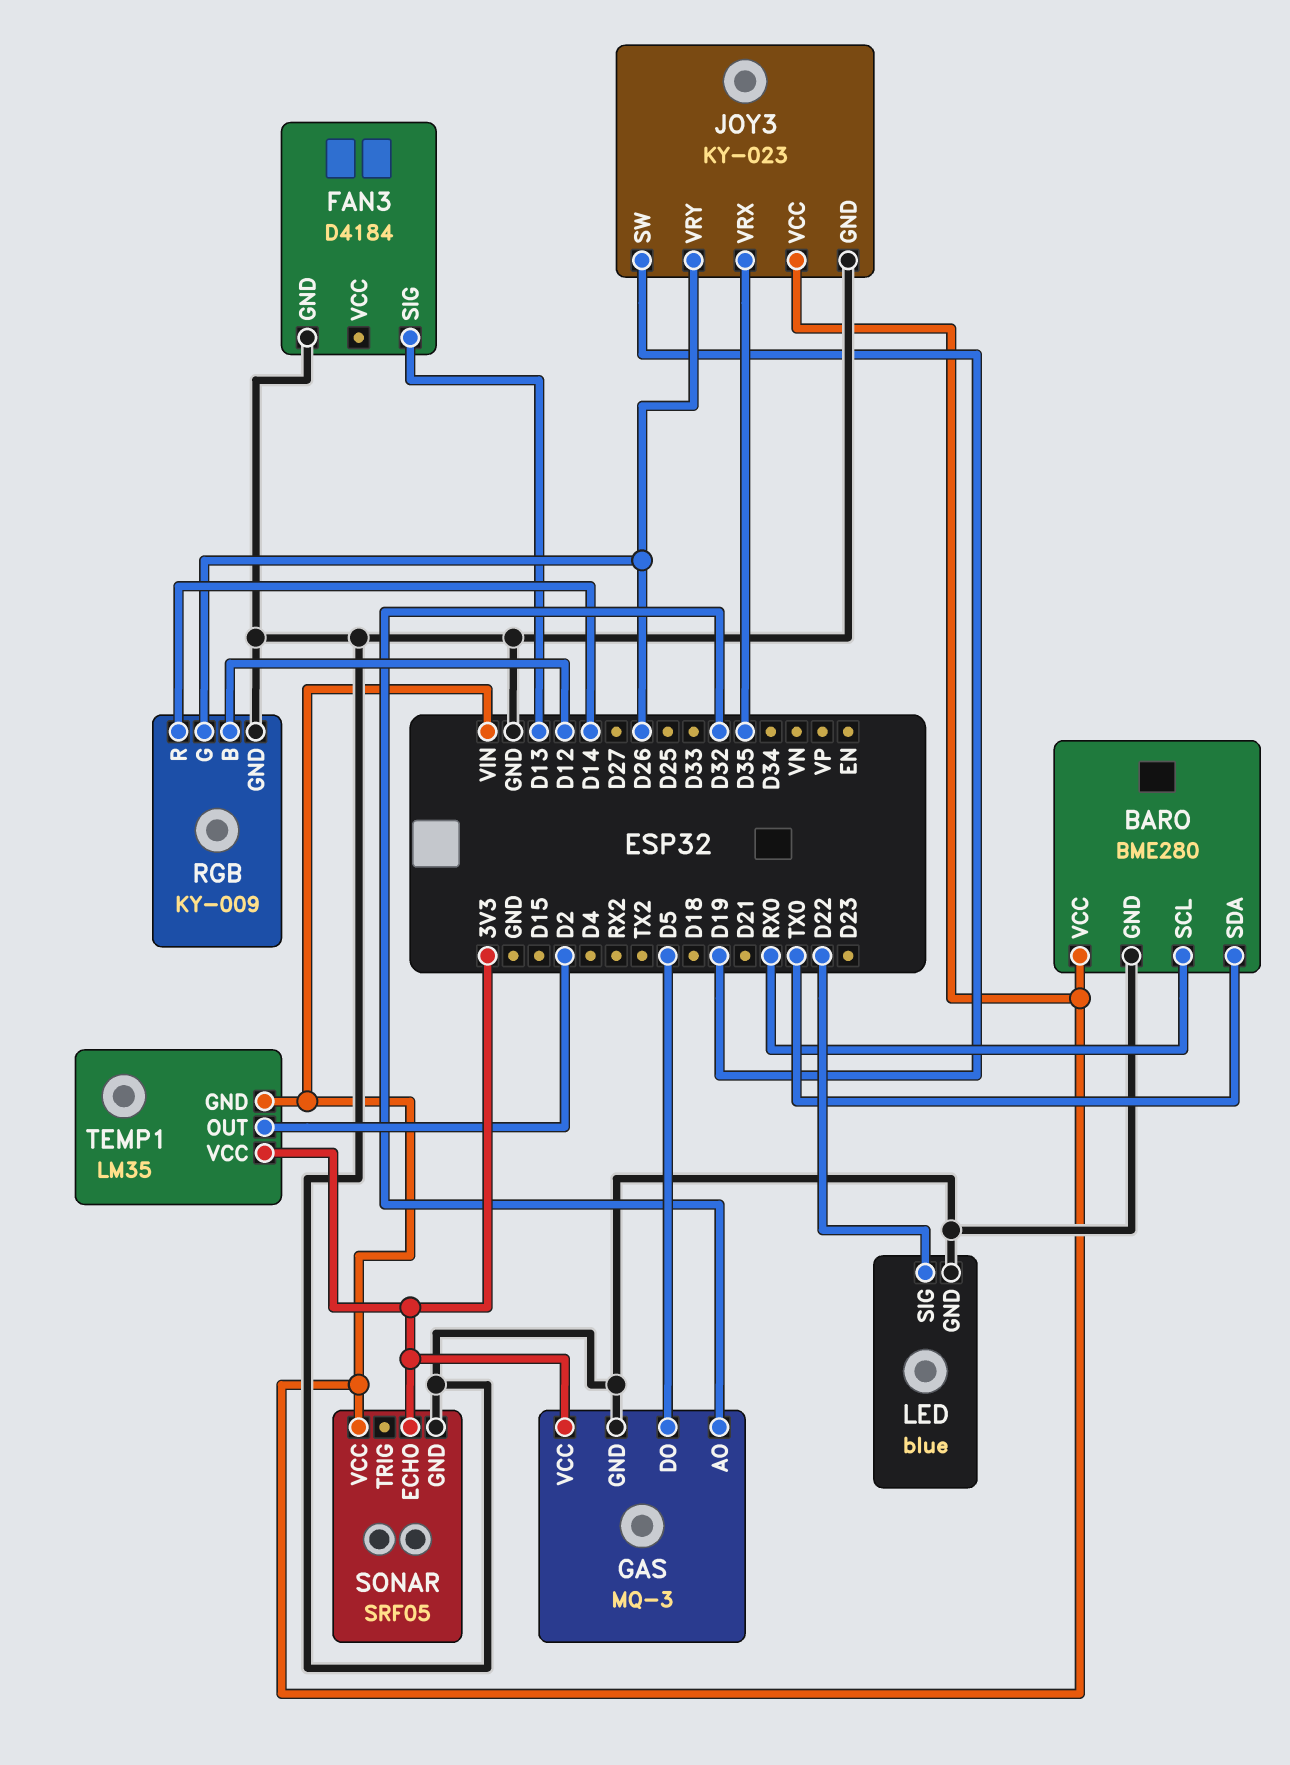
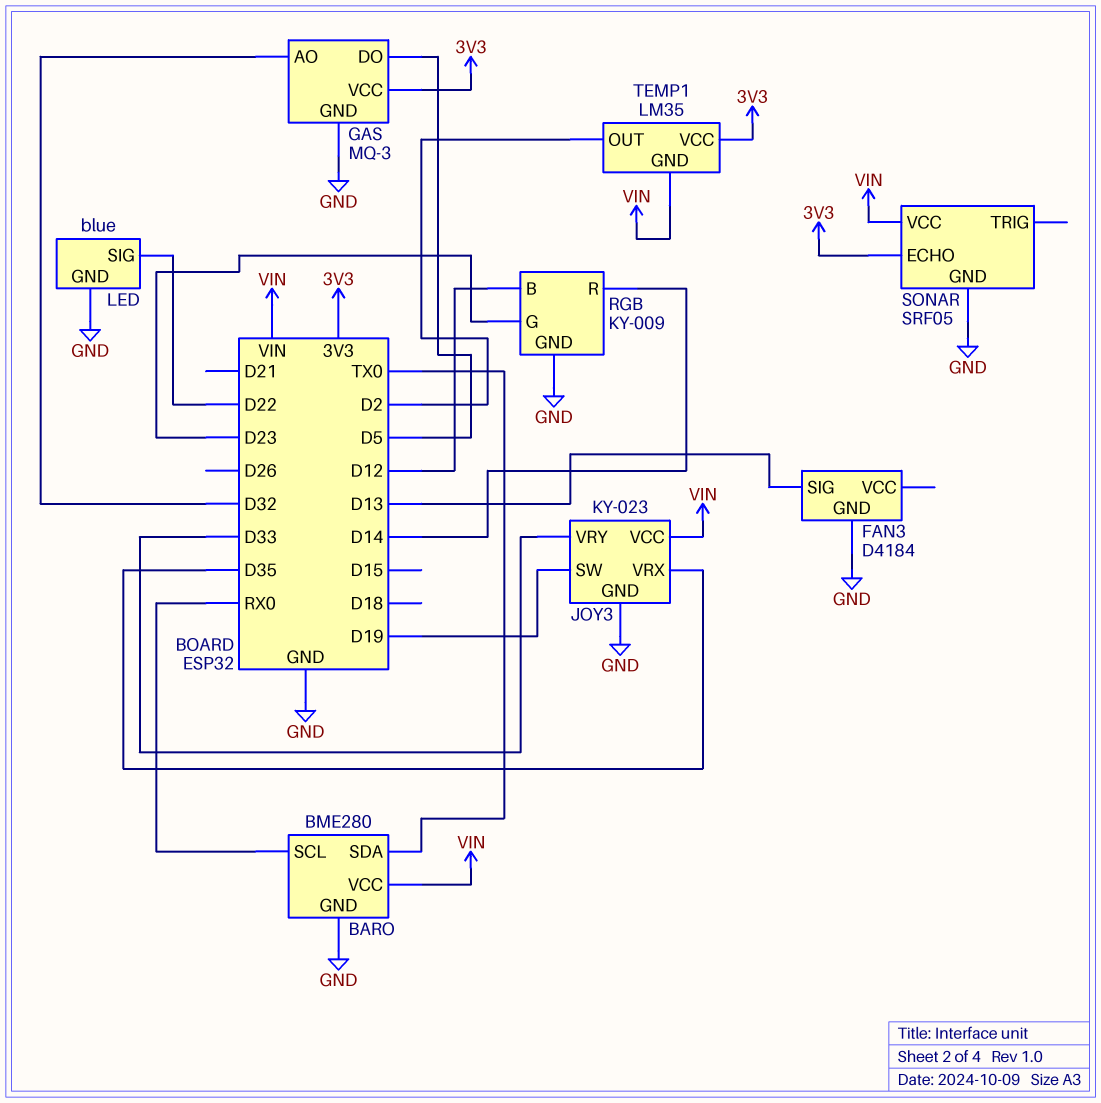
JOY3 pin VRY: D26 -> D33
RGB pin G: D26 -> D23

